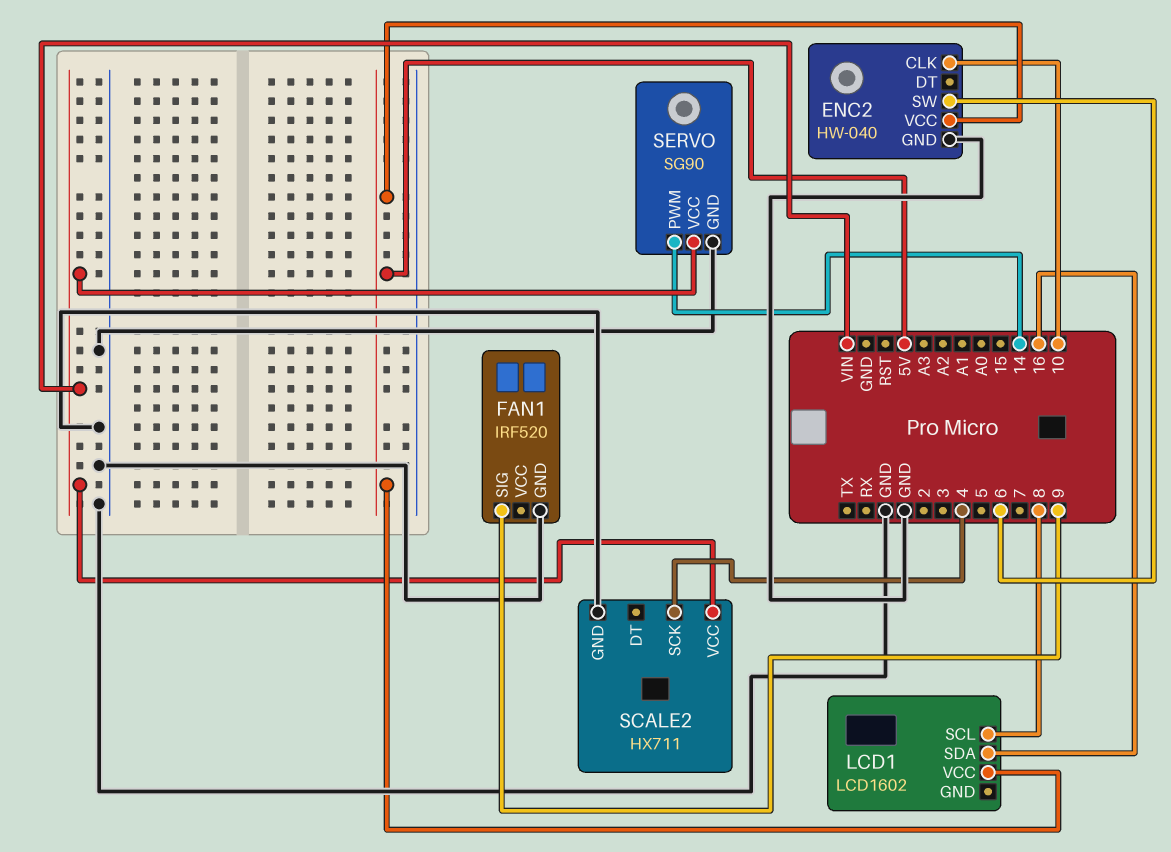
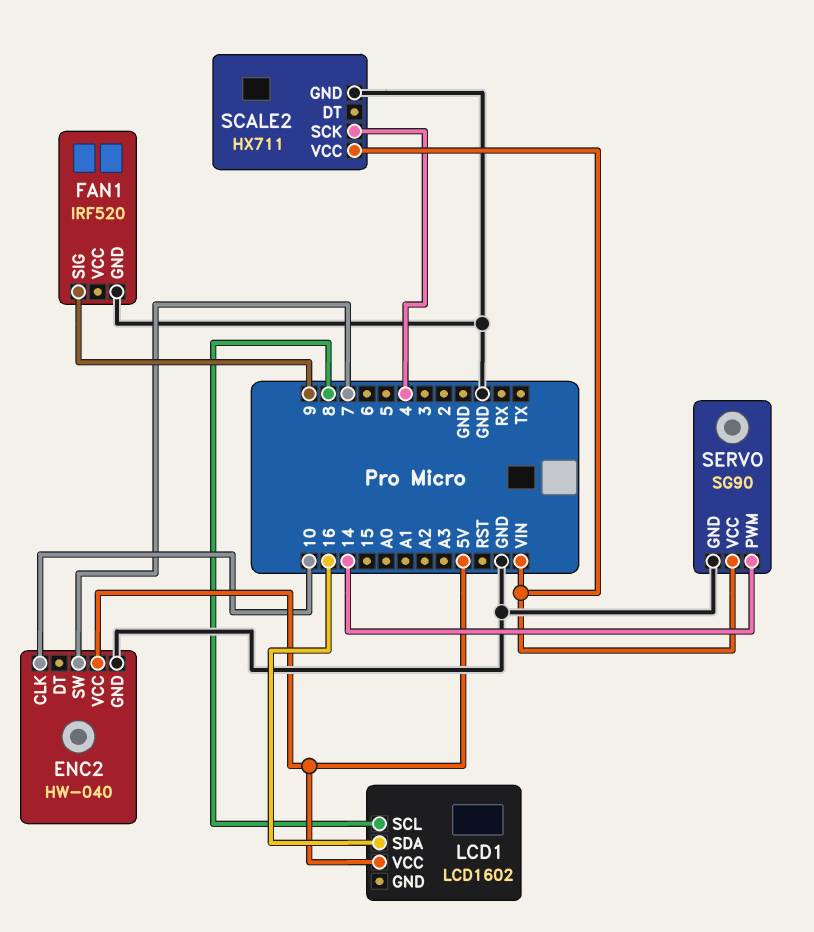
ENC2 pin SW: 6 -> 7

